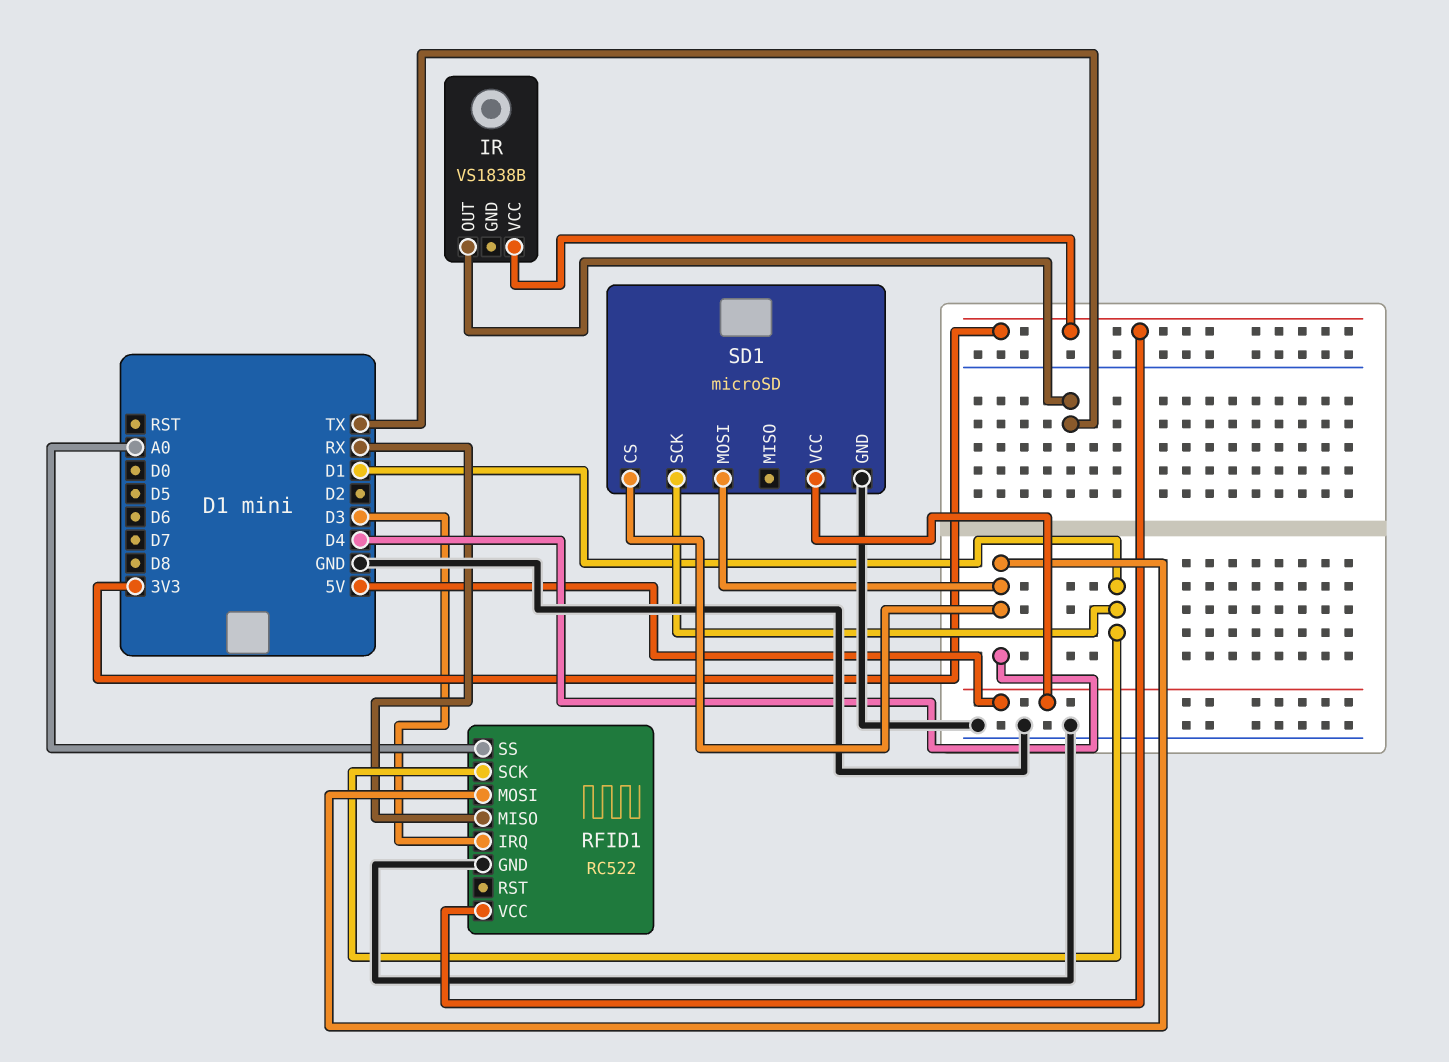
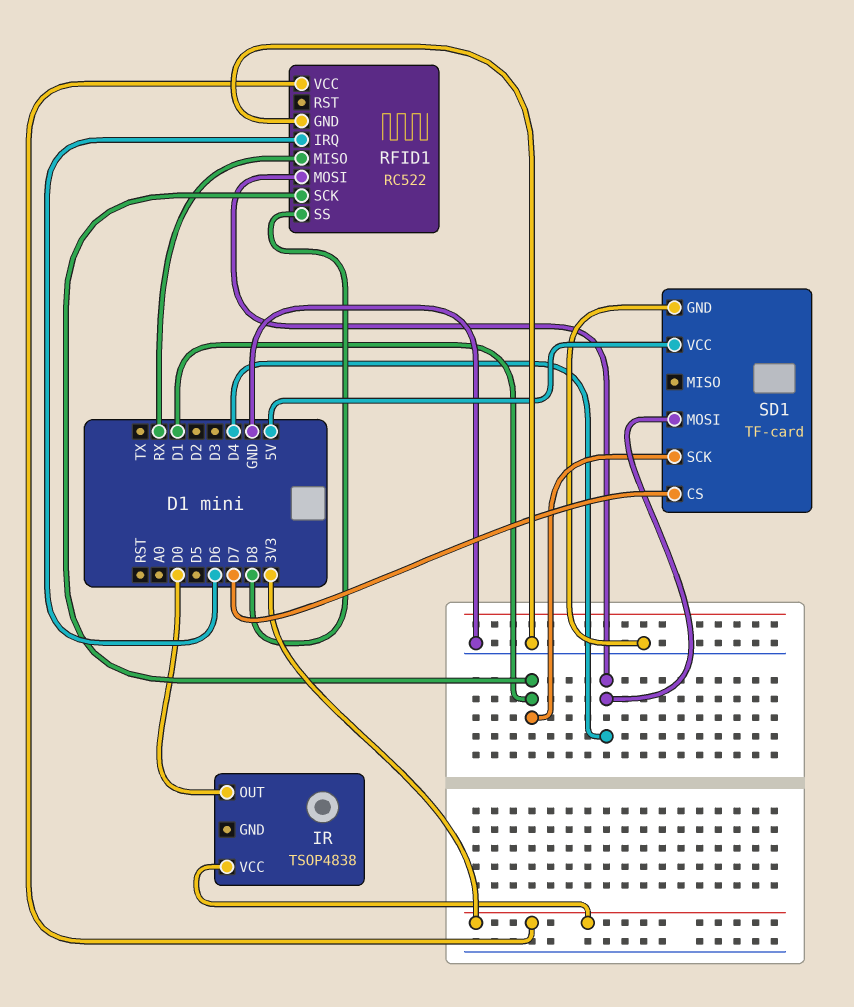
IR: VS1838B -> TSOP4838
IR pin OUT: TX -> D0
RFID1 pin IRQ: D3 -> D6
RFID1 pin SS: A0 -> D8
SD1: microSD -> TF-card
SD1 pin CS: D4 -> D7

